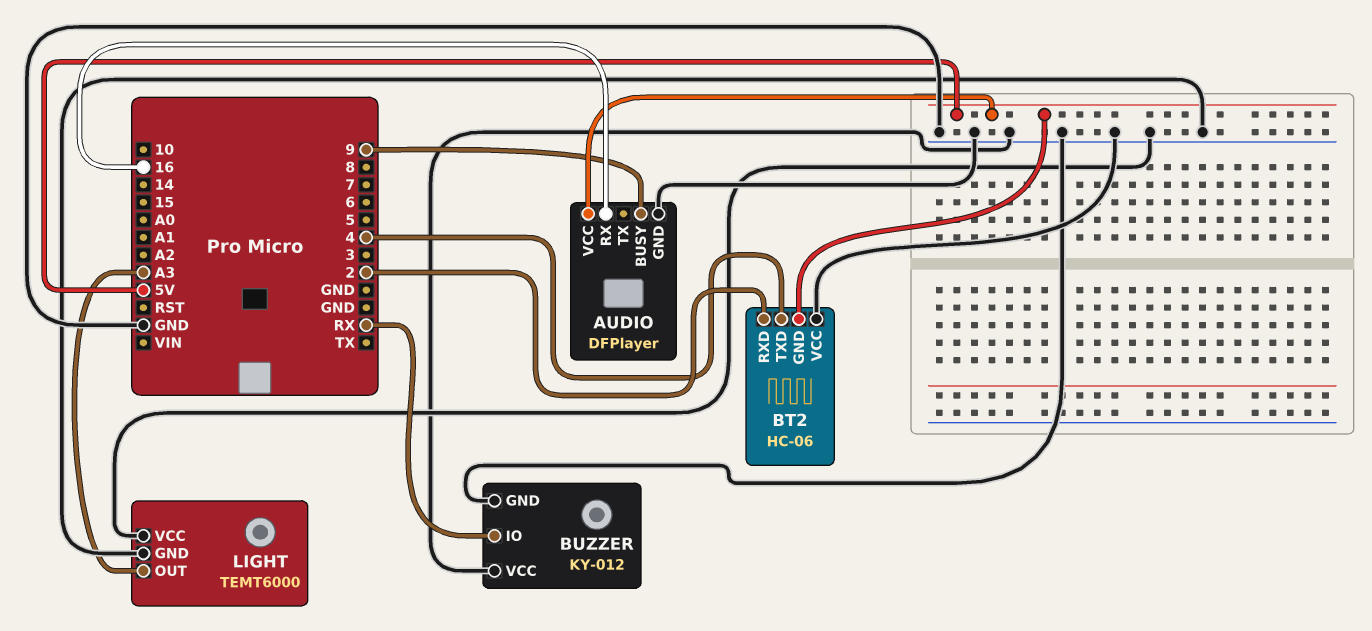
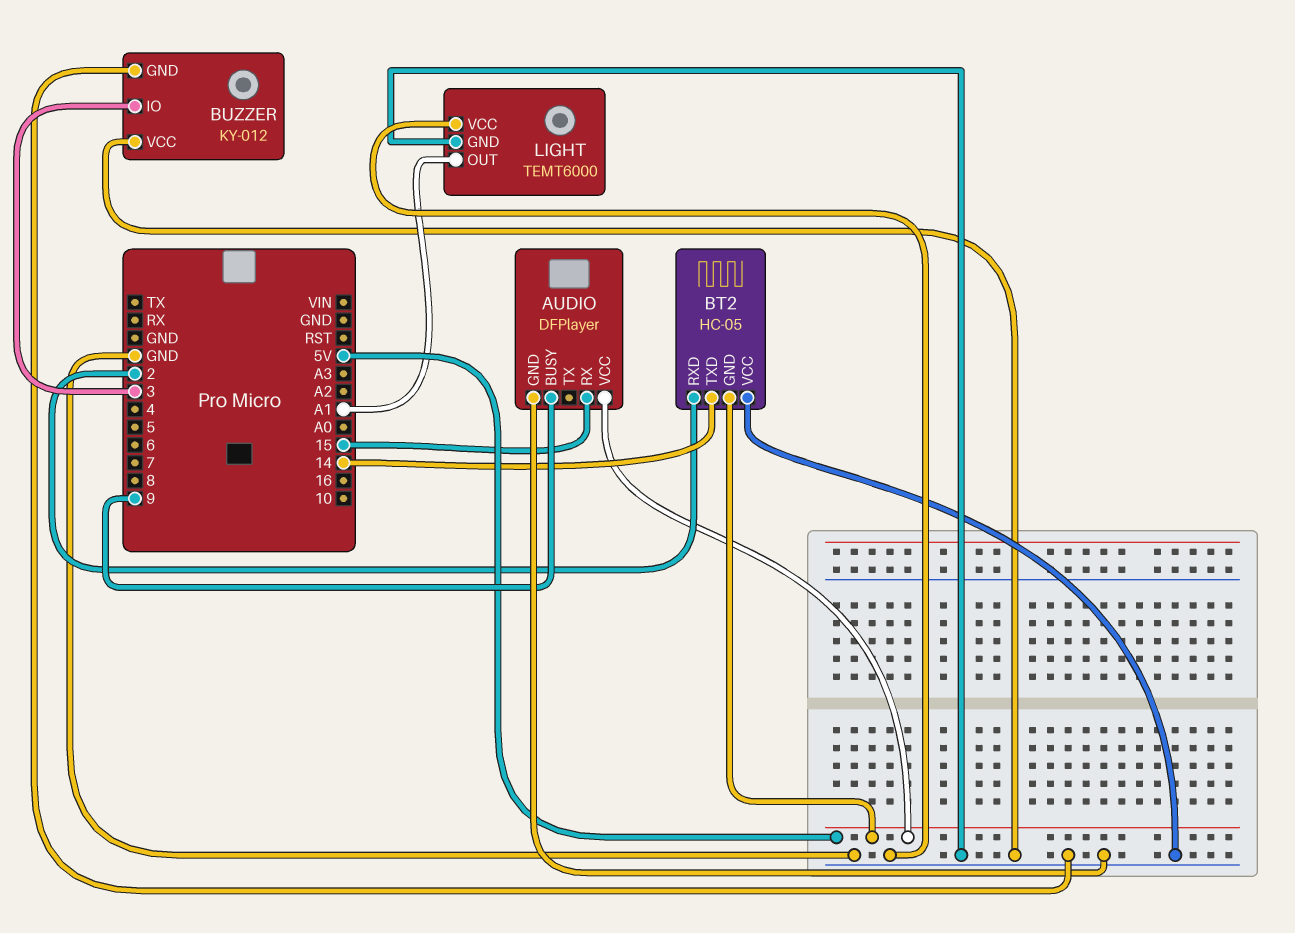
AUDIO pin RX: 16 -> 15
BT2: HC-06 -> HC-05
BT2 pin TXD: 4 -> 14
BUZZER pin IO: RX -> 3
LIGHT pin OUT: A3 -> A1

